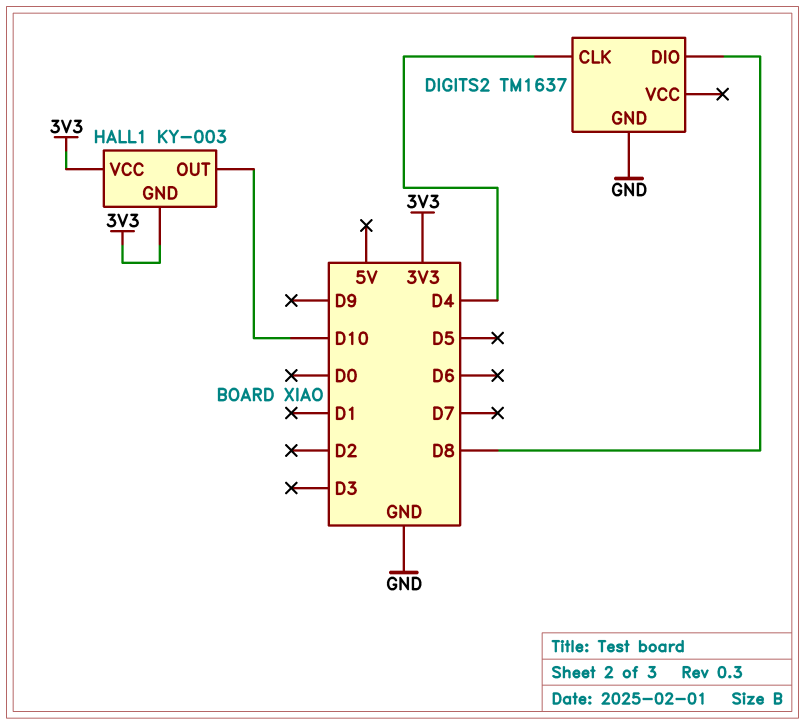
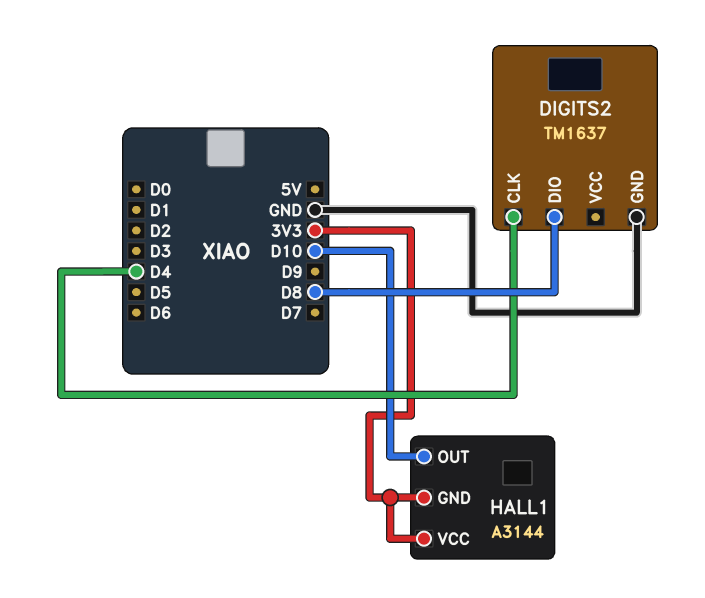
HALL1: KY-003 -> A3144

